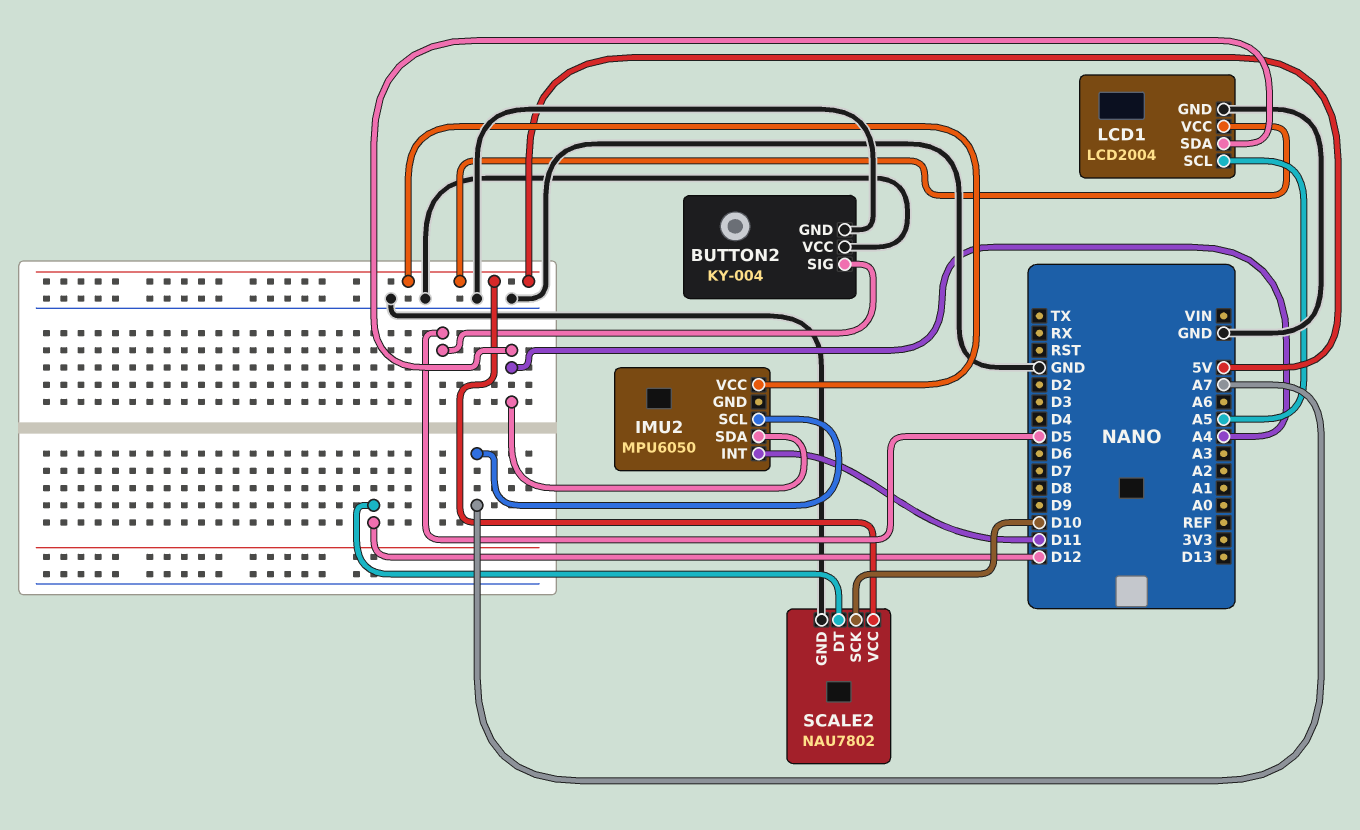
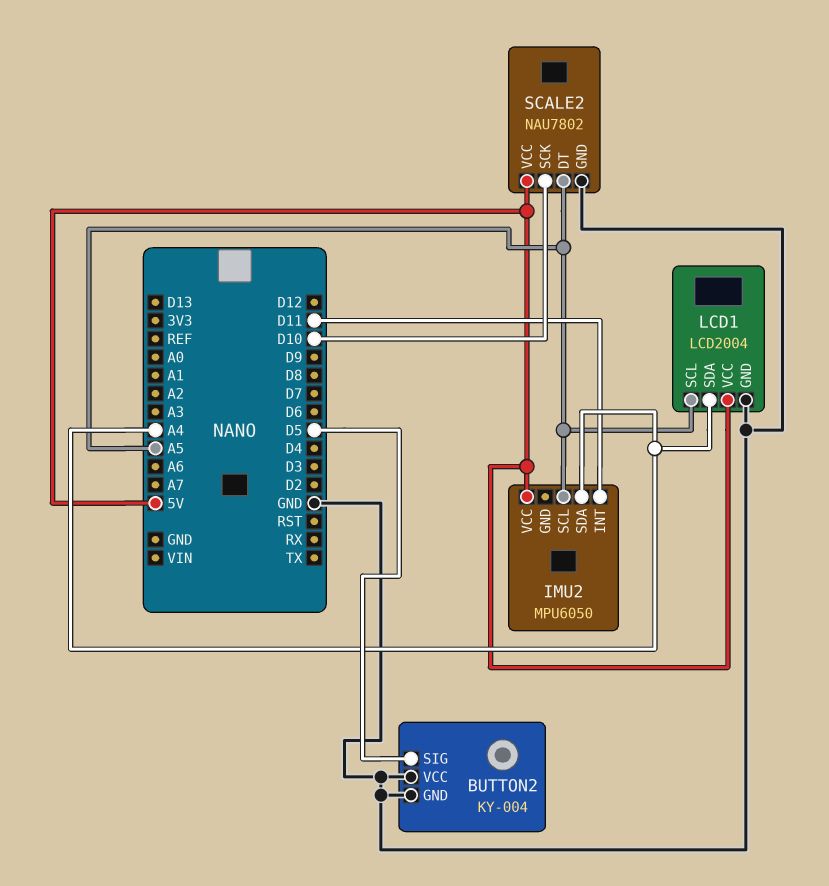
IMU2 pin SCL: A7 -> A5
SCALE2 pin DT: D12 -> A5

